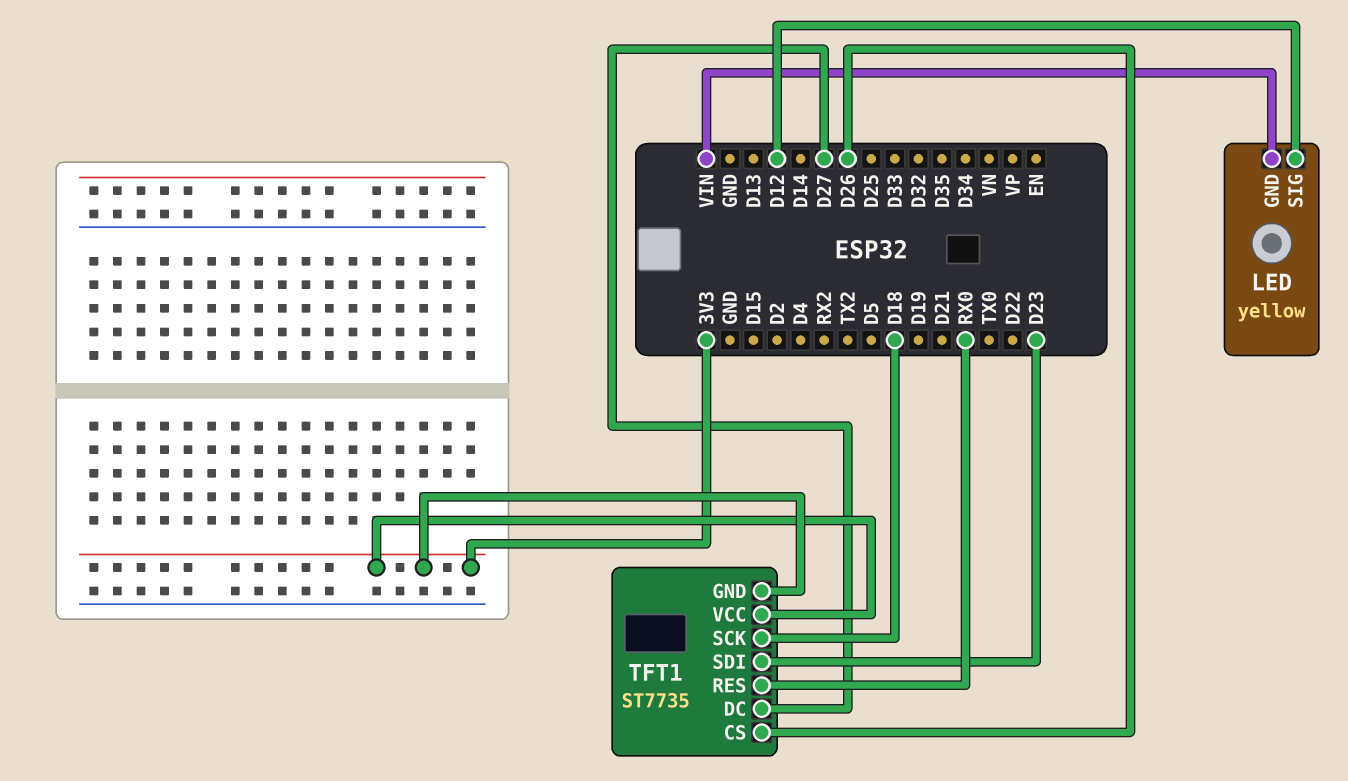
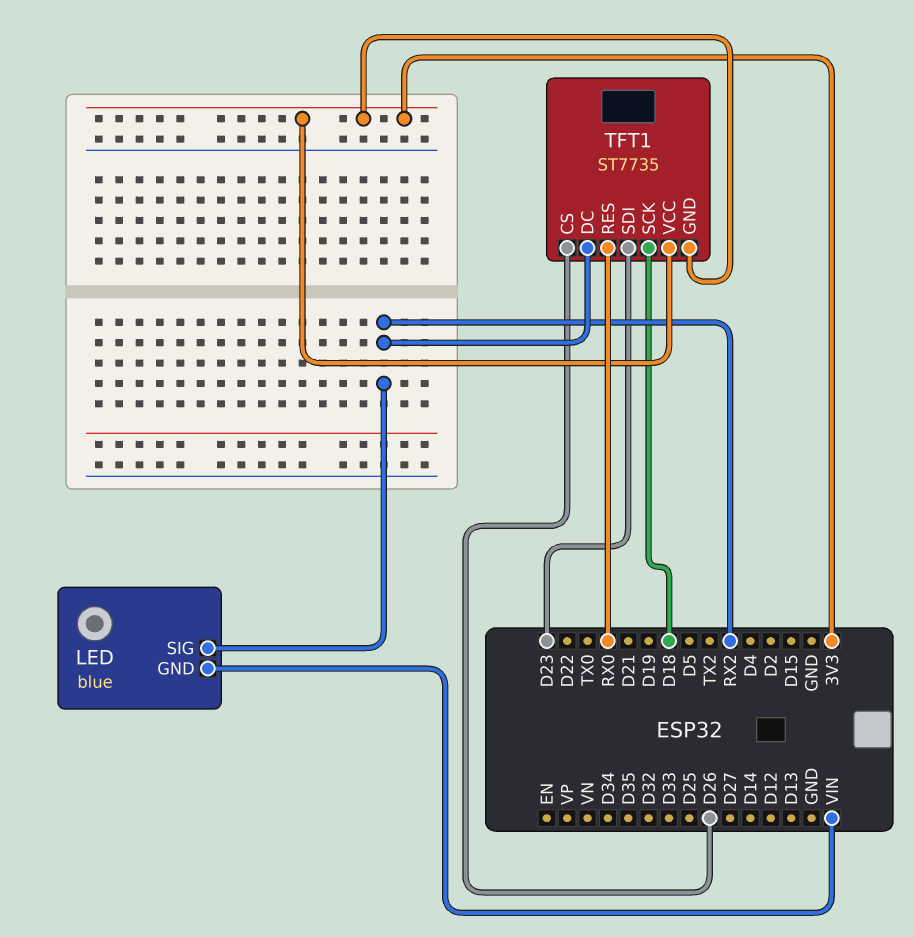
LED: yellow -> blue
LED pin SIG: D12 -> RX2
TFT1 pin DC: D27 -> RX2

